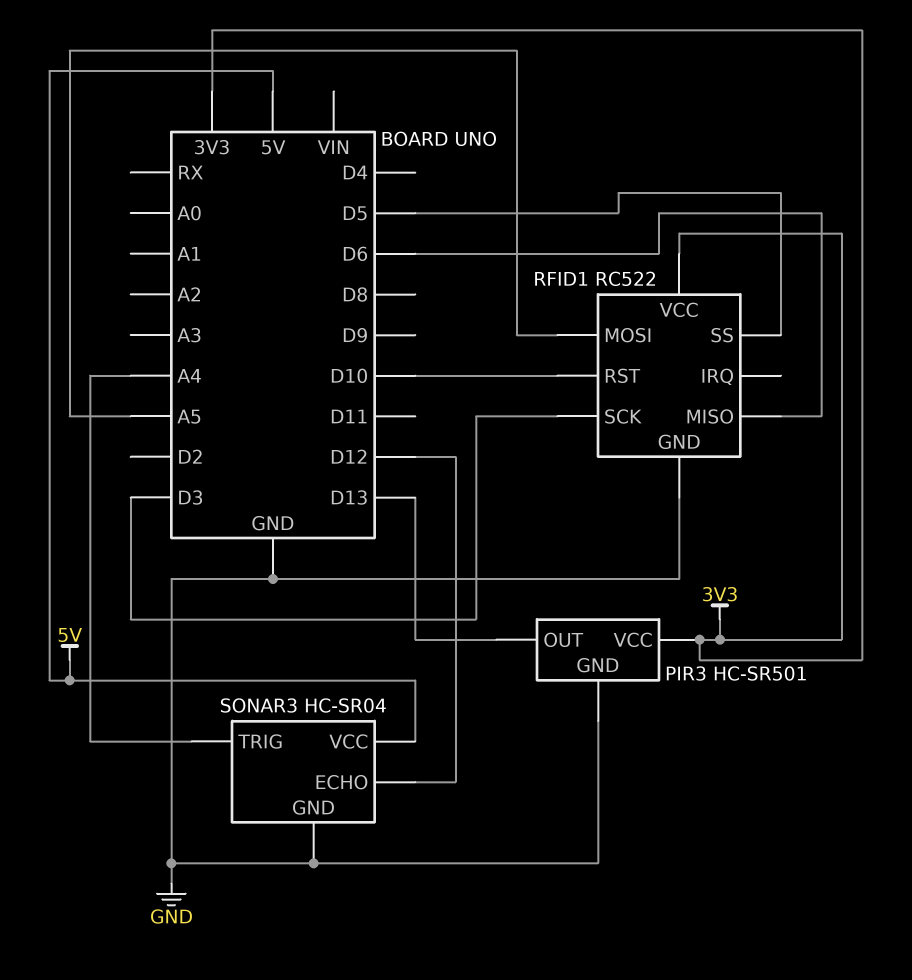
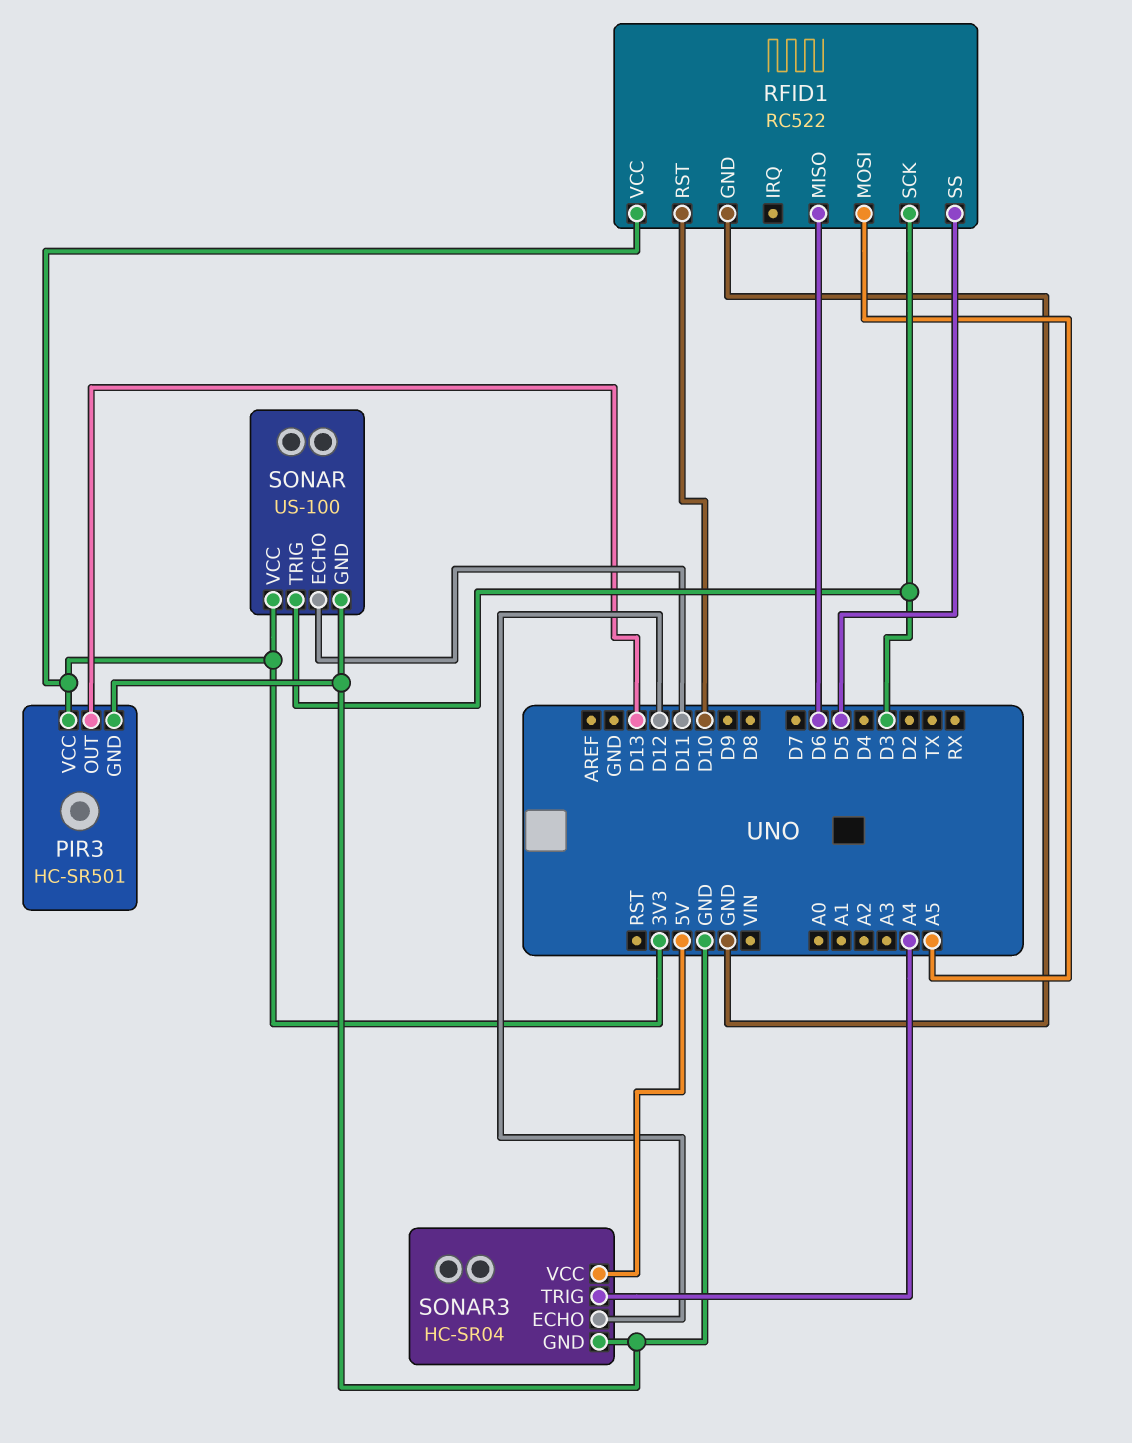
SONAR: none -> US-100
SONAR pin ECHO: none -> D11
SONAR pin GND: none -> GND
SONAR pin TRIG: none -> D3
SONAR pin VCC: none -> 3V3

